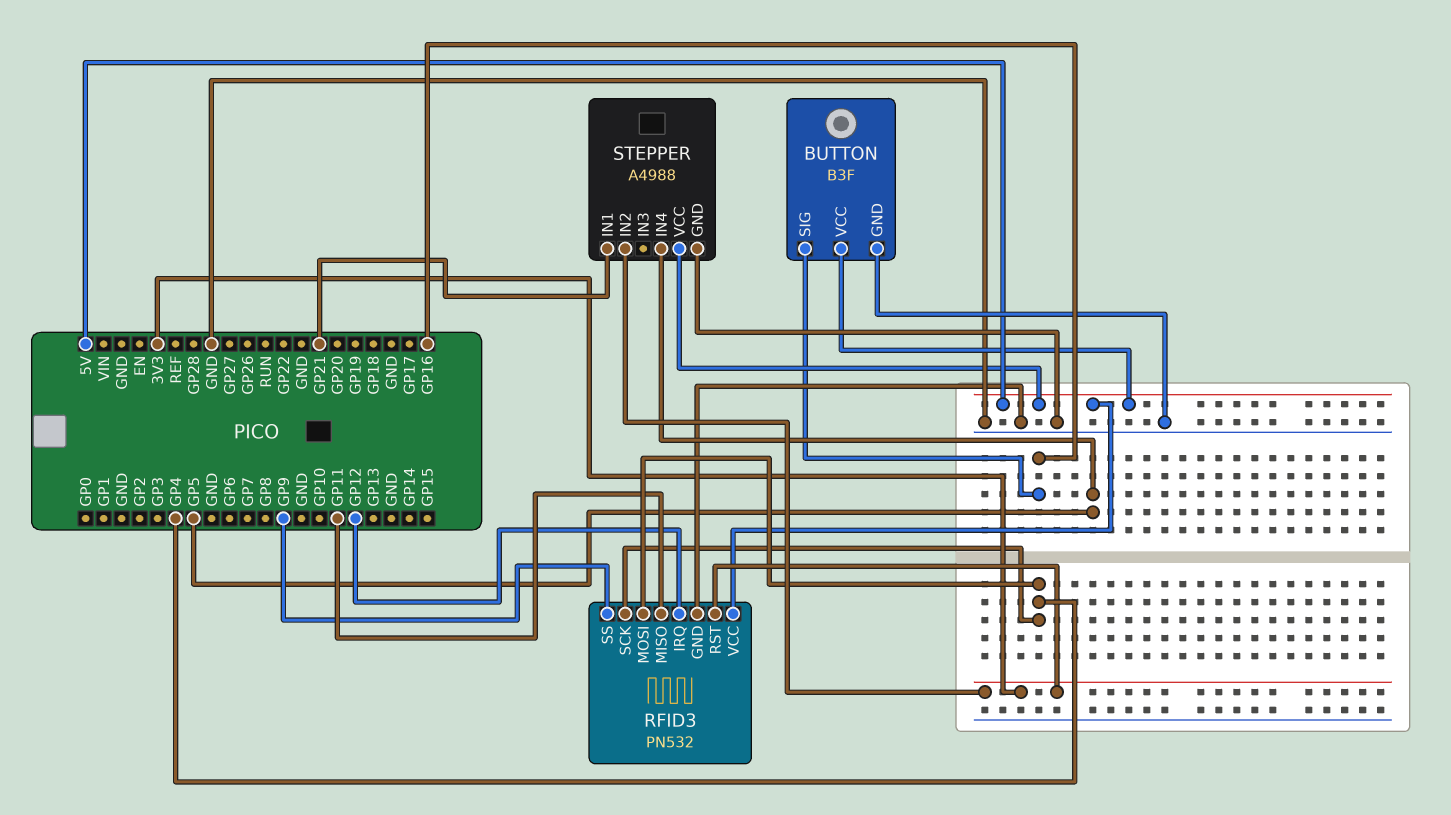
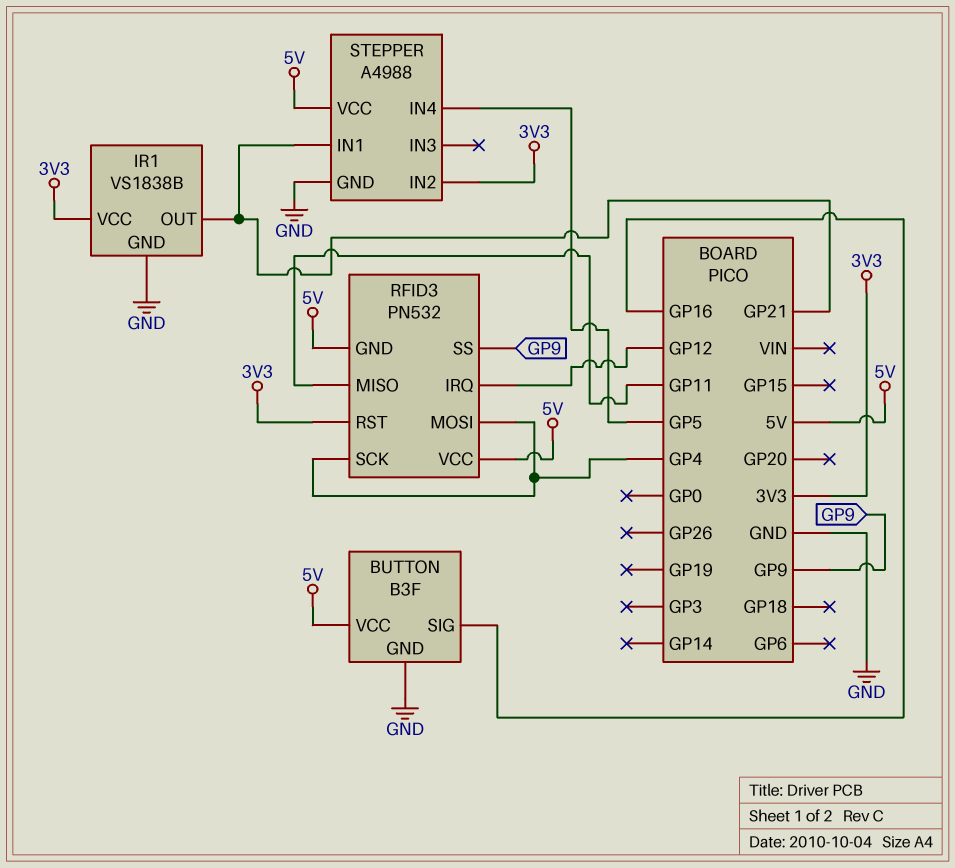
IR1: none -> VS1838B
IR1 pin GND: none -> GND
IR1 pin OUT: none -> GP21
IR1 pin VCC: none -> 3V3
RFID3 pin GND: GND -> 5V

